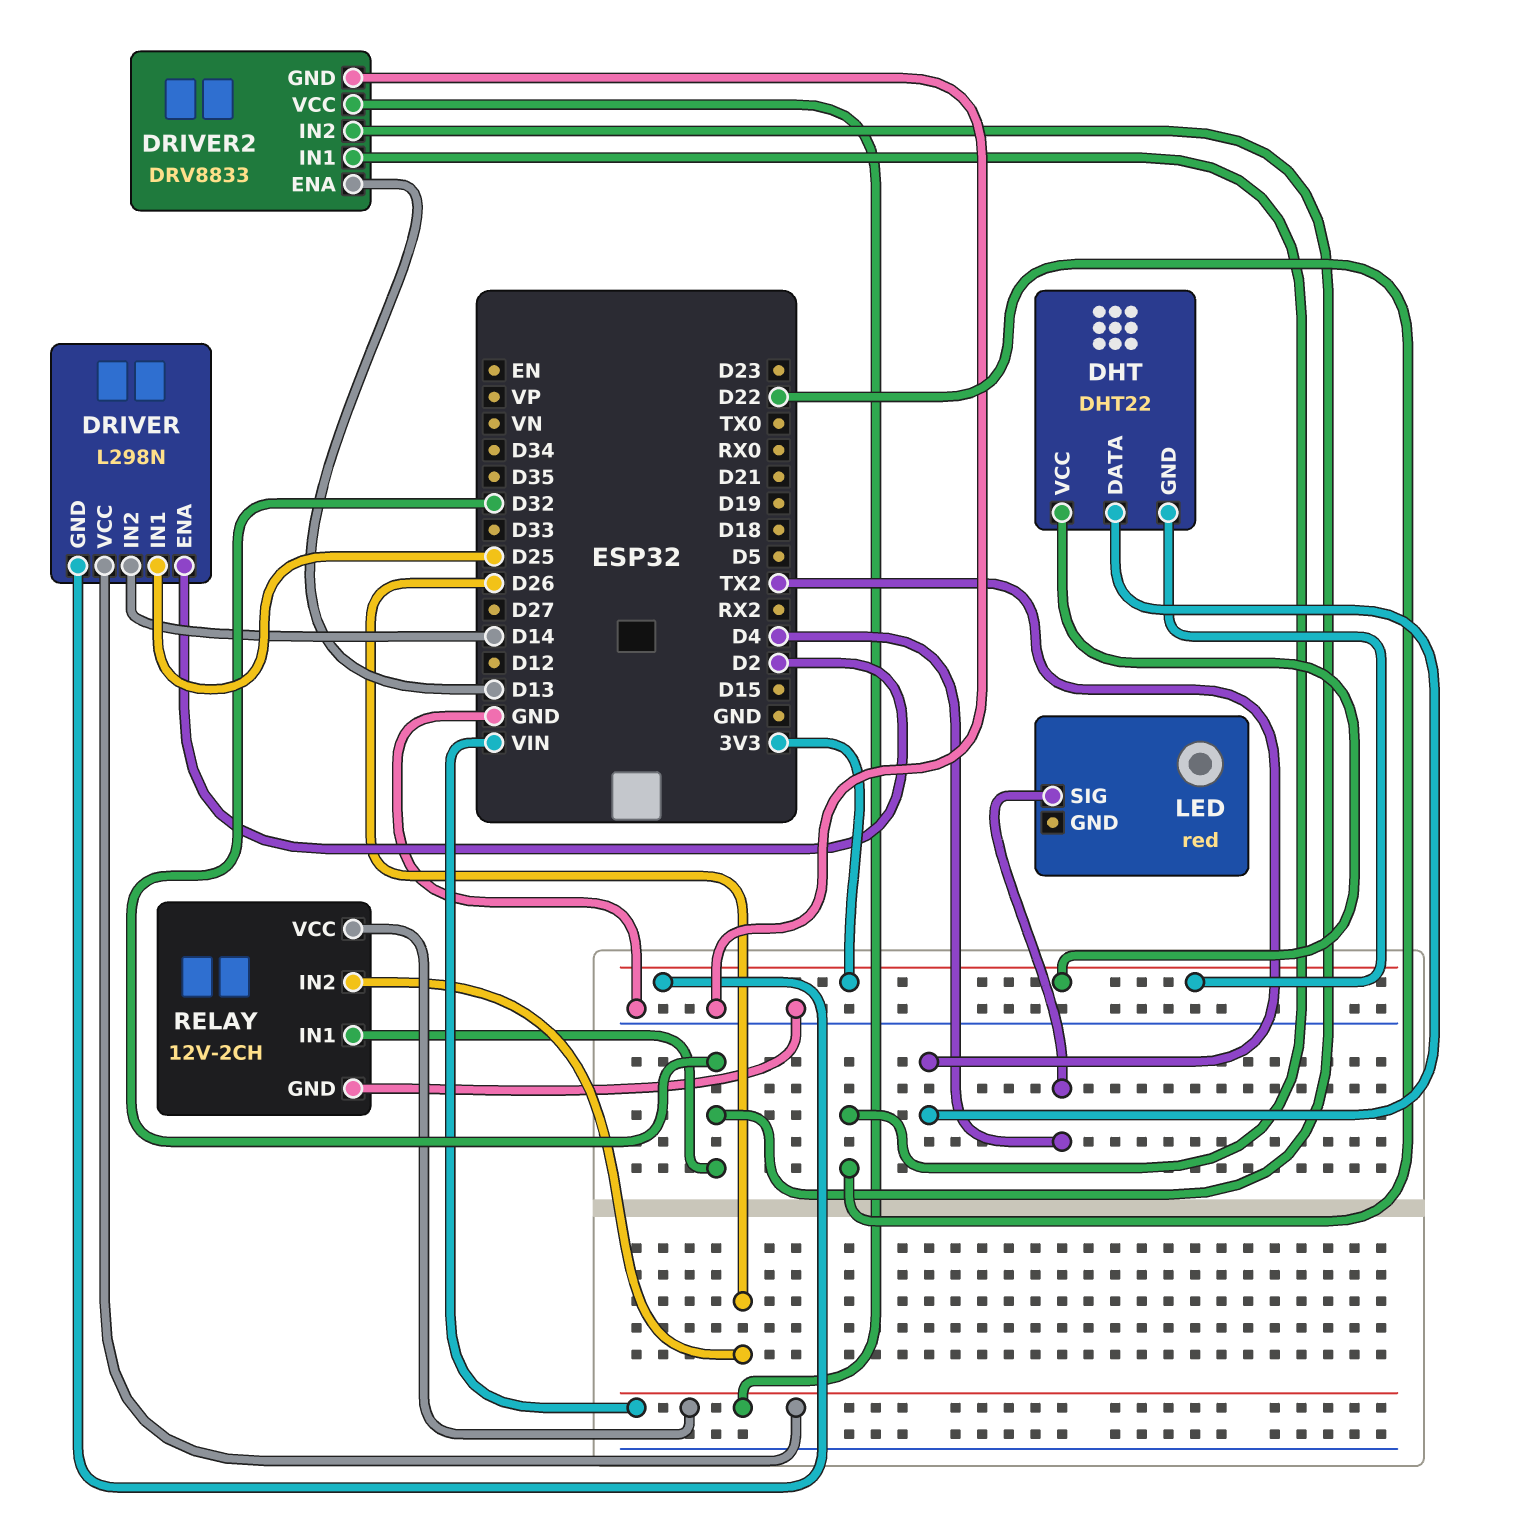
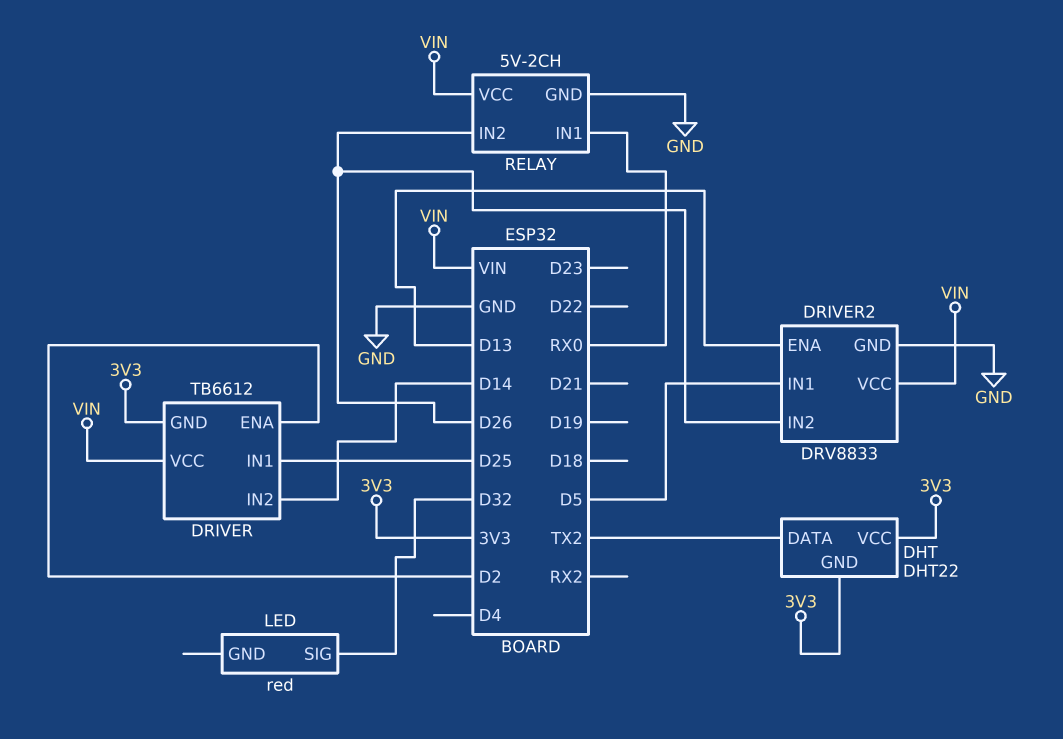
DRIVER: L298N -> TB6612
DRIVER2 pin IN1: D22 -> D5
DRIVER2 pin IN2: D32 -> D26
LED pin SIG: D4 -> D32
RELAY: 12V-2CH -> 5V-2CH
RELAY pin IN1: D32 -> RX0

